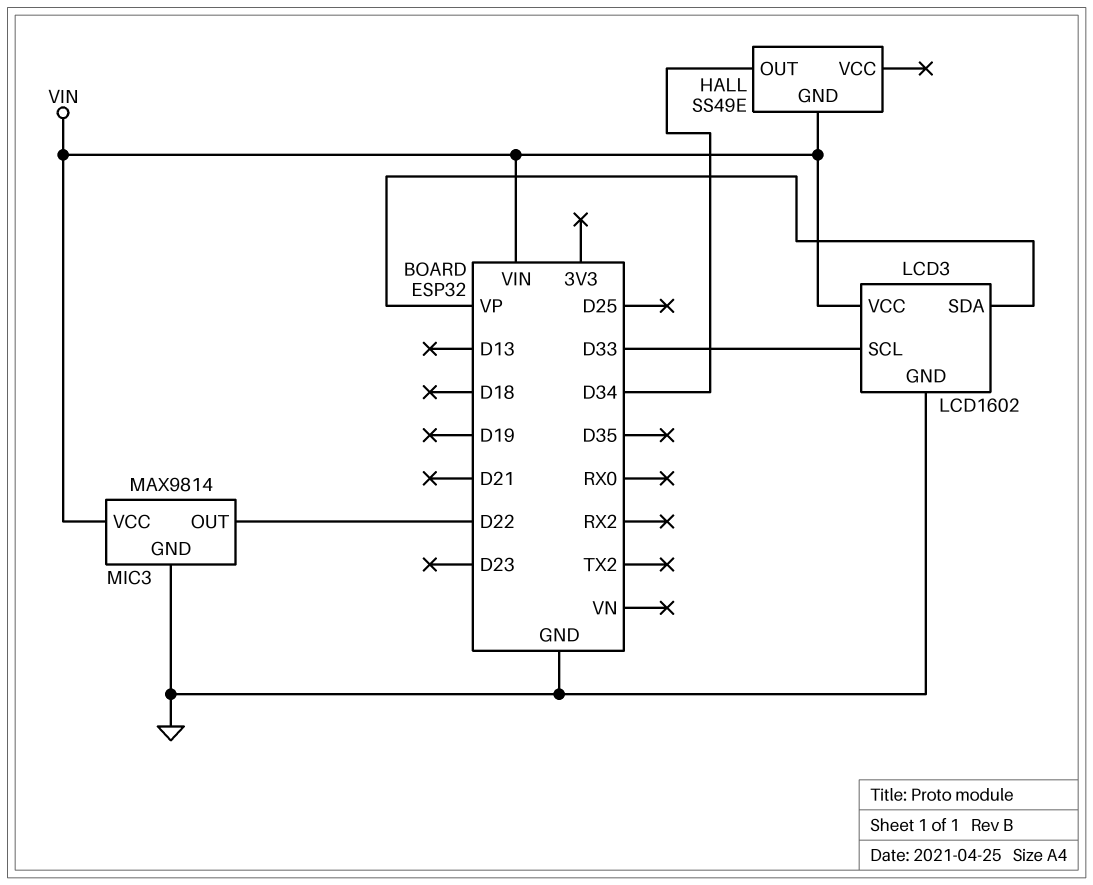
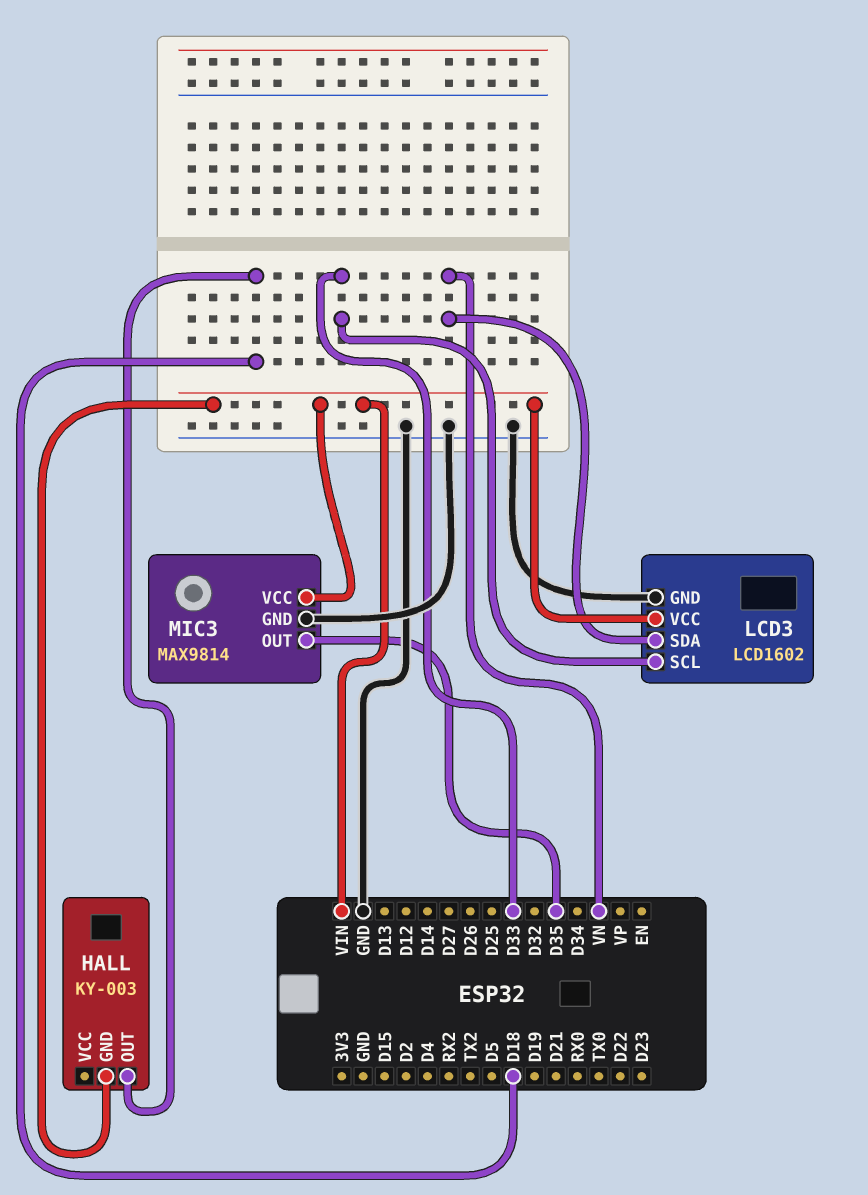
HALL: SS49E -> KY-003
HALL pin OUT: D34 -> D18
LCD3 pin SDA: VP -> VN
MIC3 pin OUT: D22 -> D35

